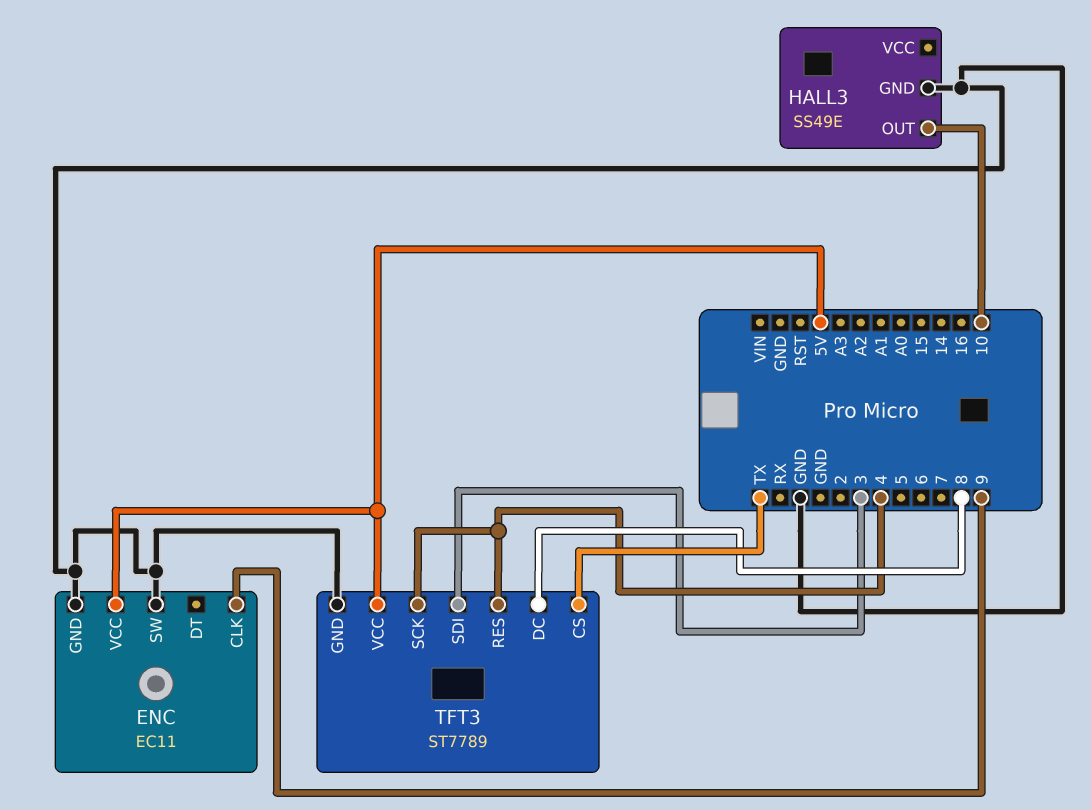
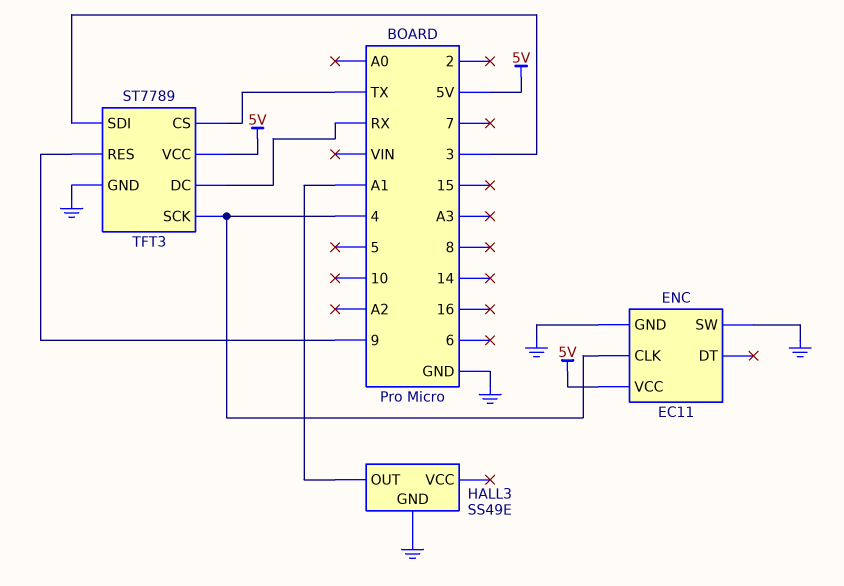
ENC pin CLK: 9 -> 4
HALL3 pin OUT: 10 -> A1
TFT3 pin DC: 8 -> RX
TFT3 pin RES: 4 -> 9

